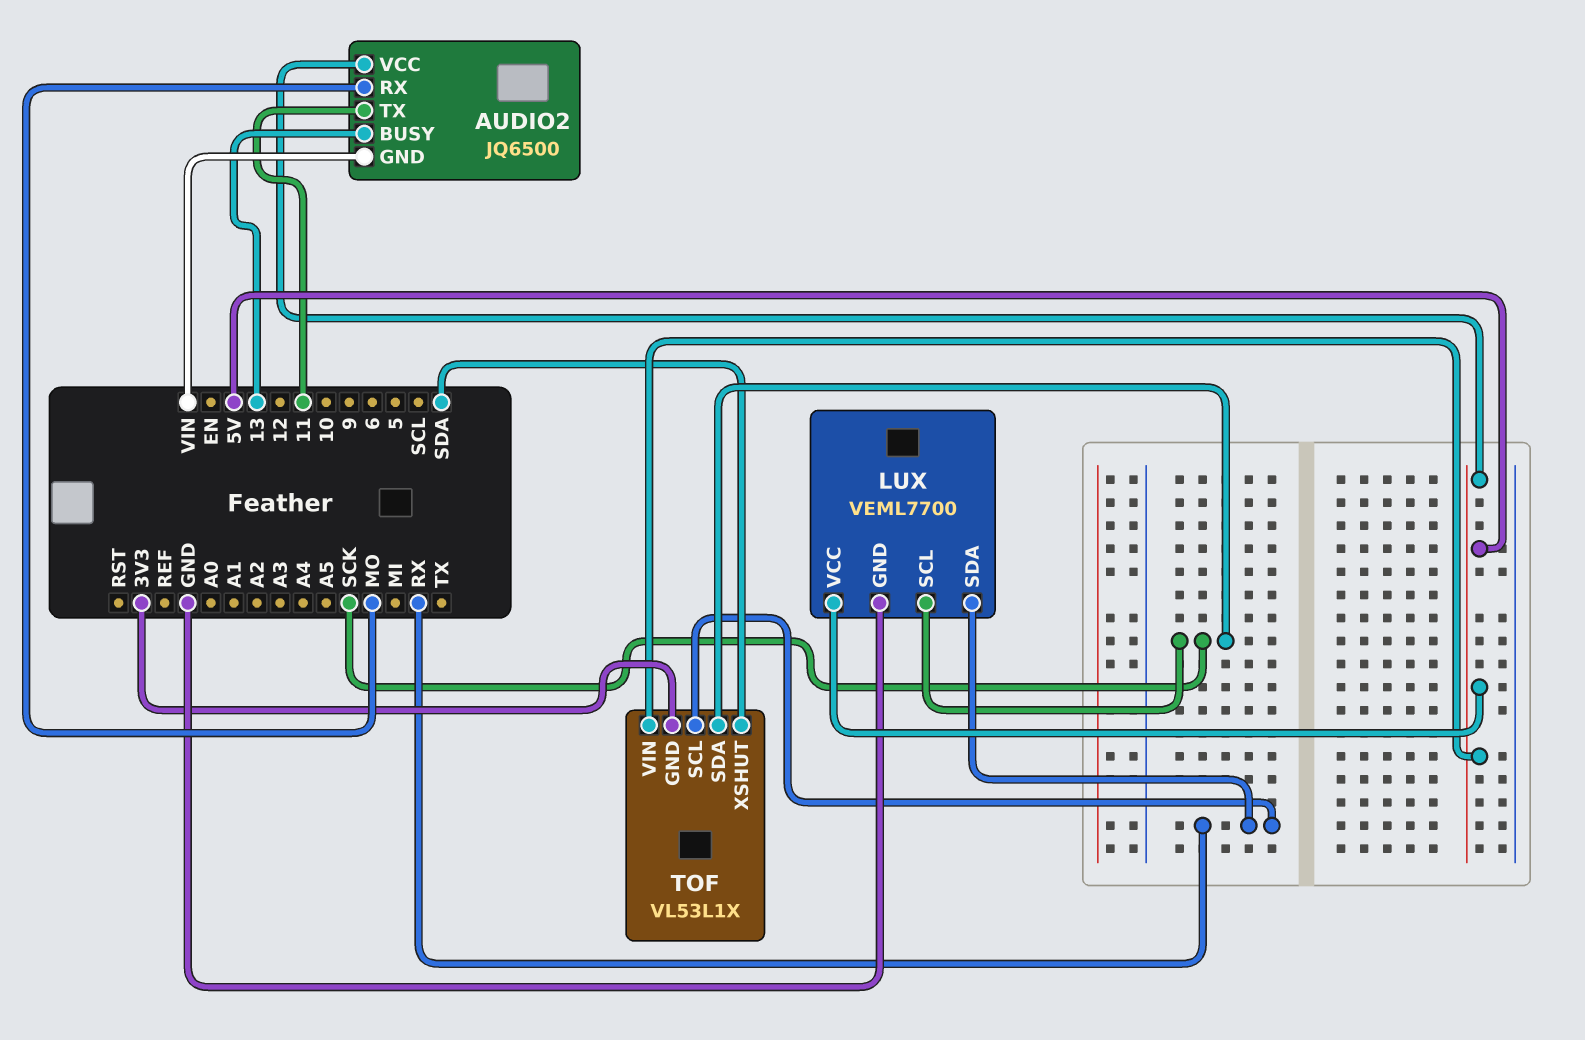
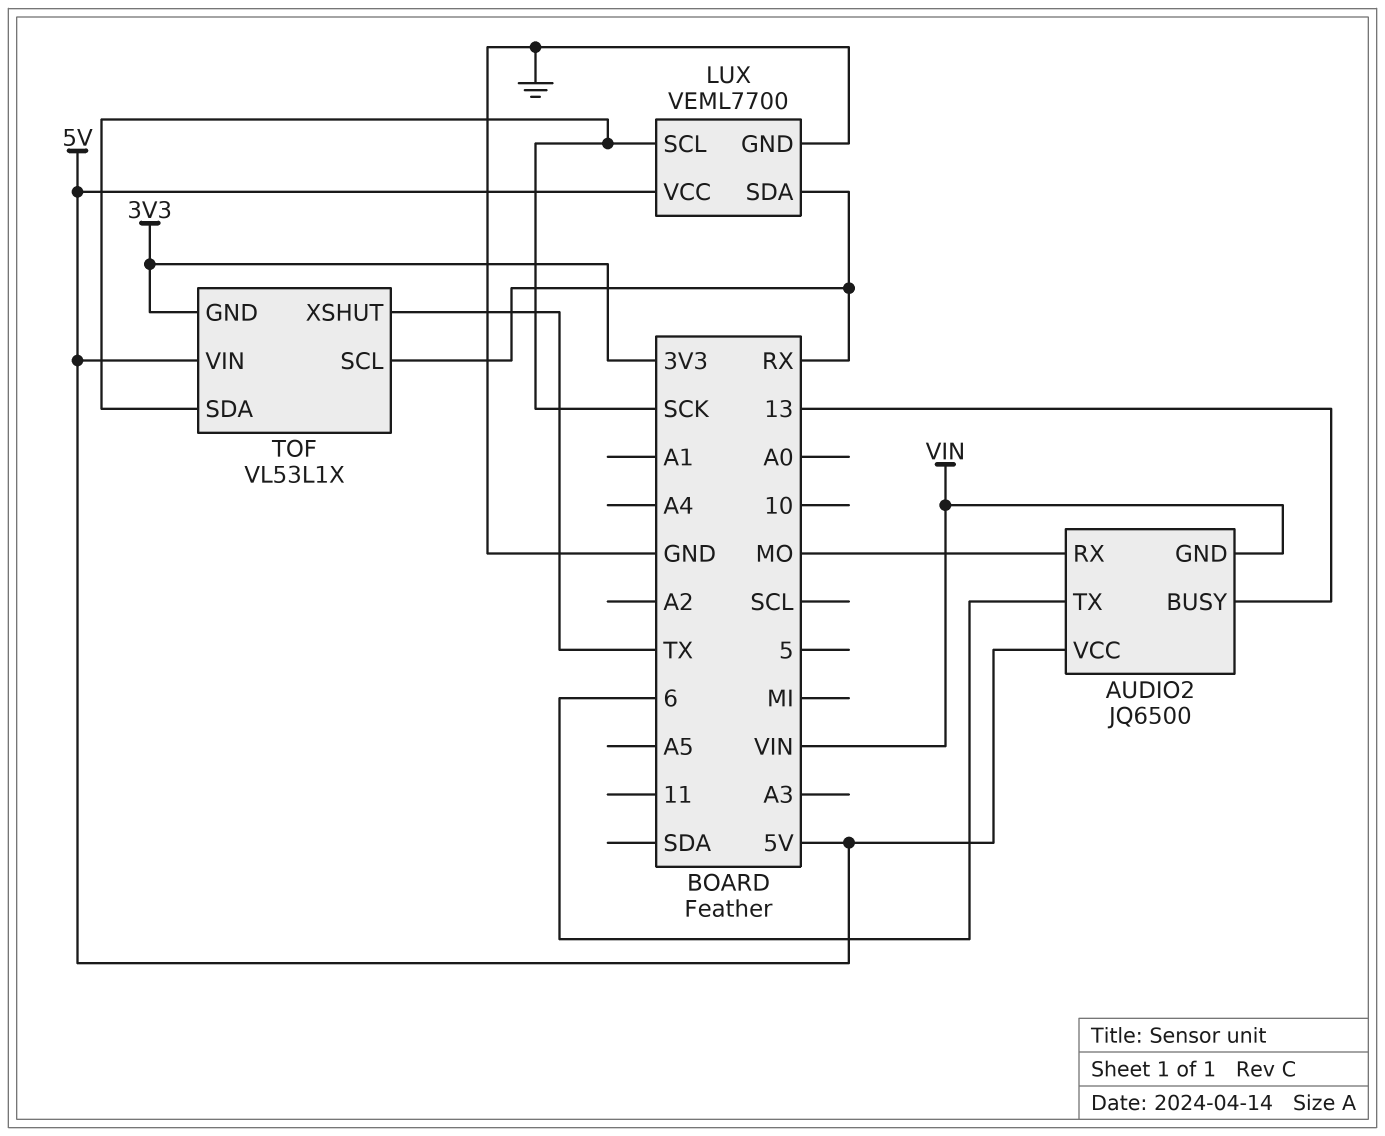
AUDIO2 pin TX: 11 -> 6
TOF pin XSHUT: SDA -> TX

